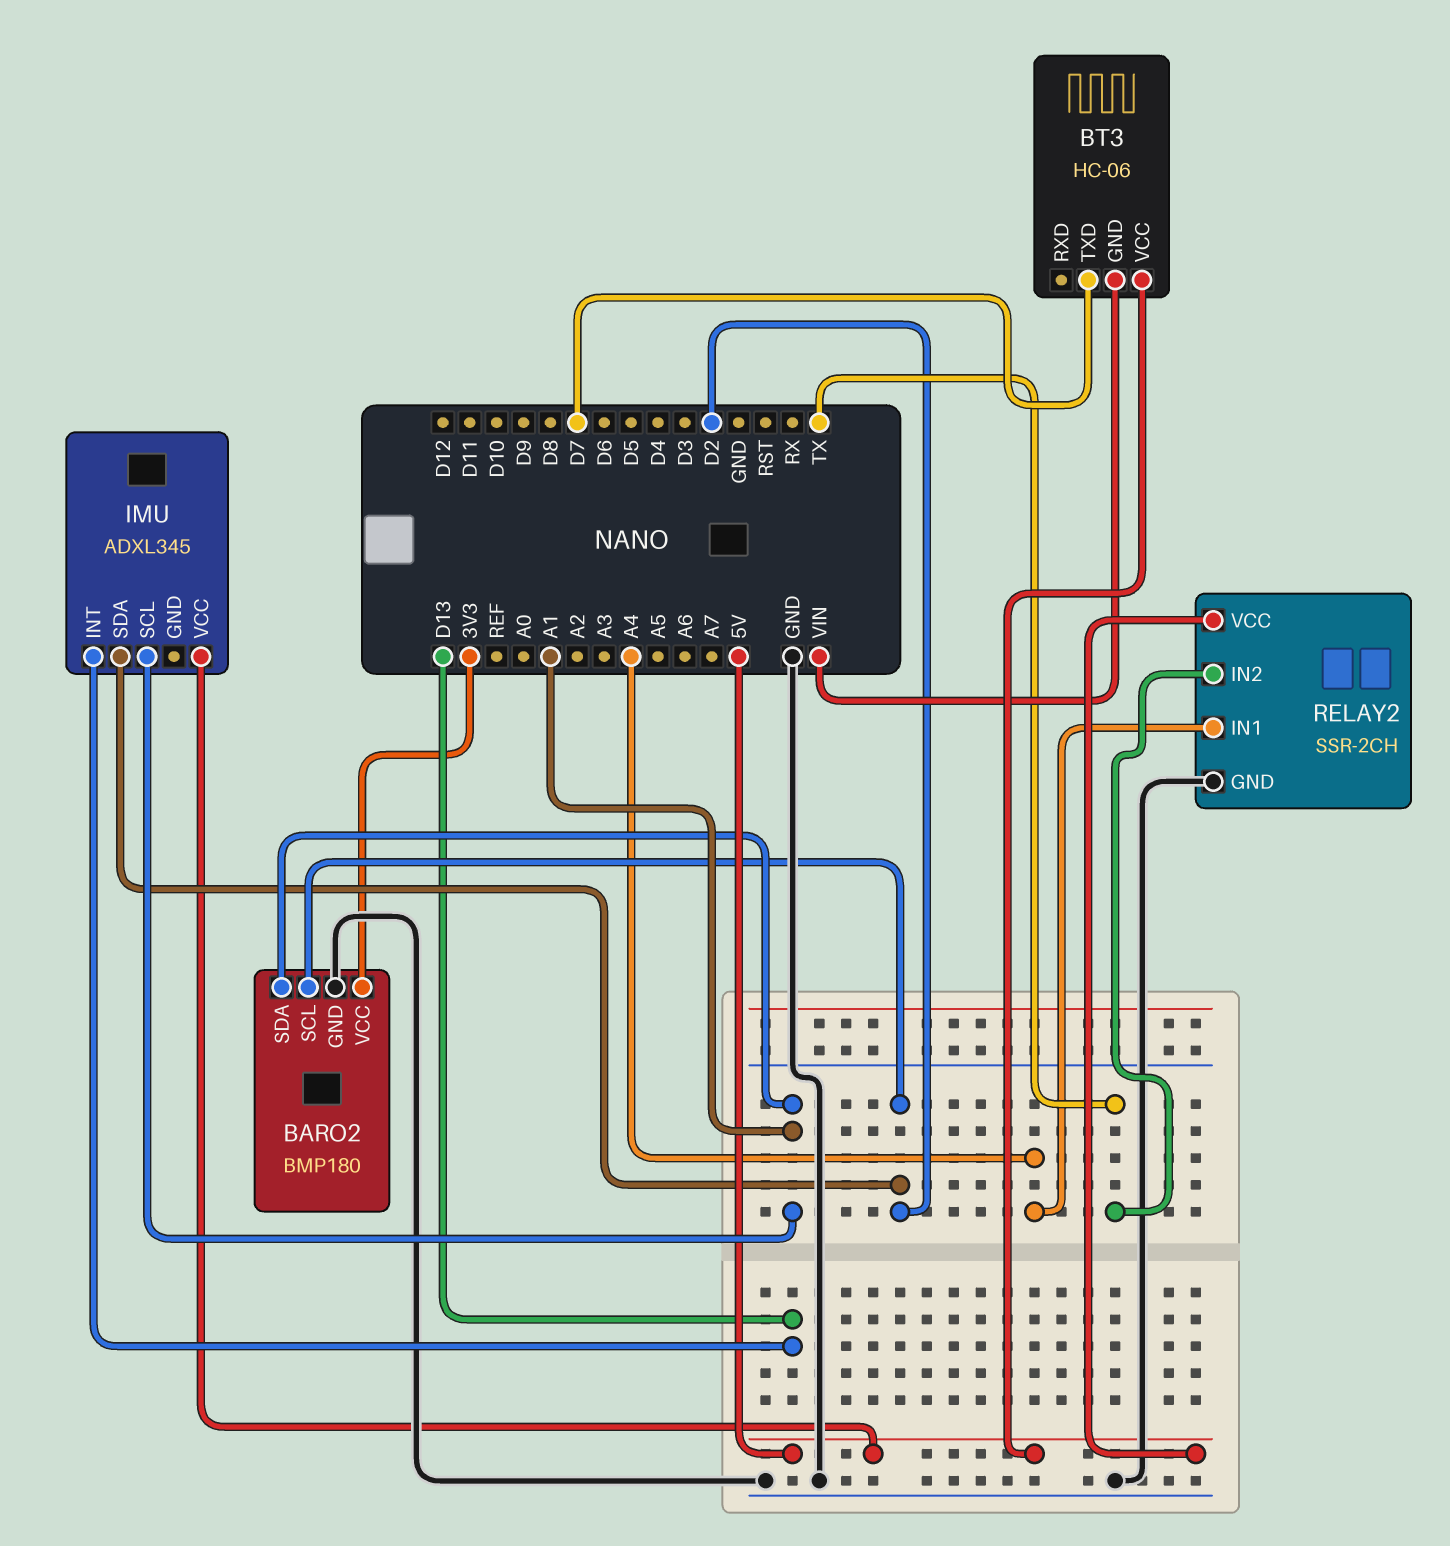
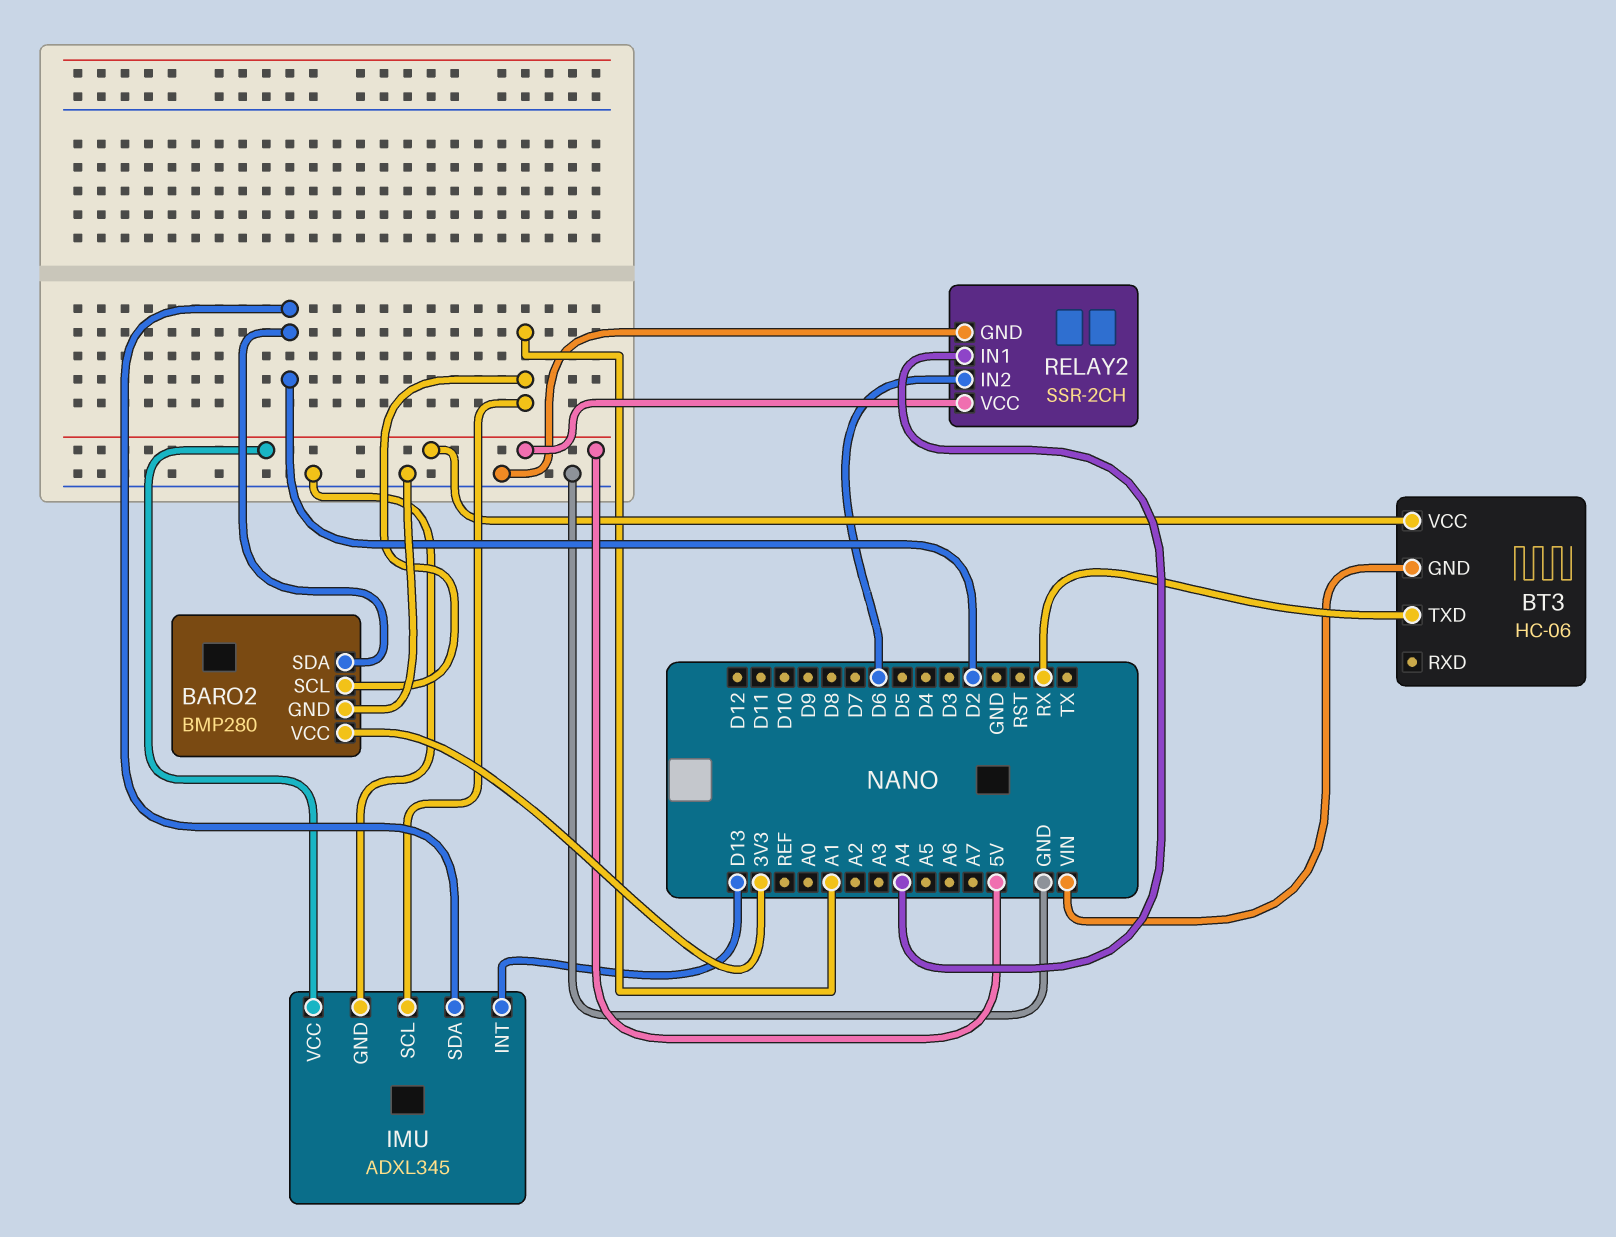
BARO2: BMP180 -> BMP280
BARO2 pin SCL: D2 -> A1
BARO2 pin SDA: A1 -> D2
BT3 pin TXD: D7 -> RX
IMU pin GND: none -> GND
RELAY2 pin IN2: TX -> D6

